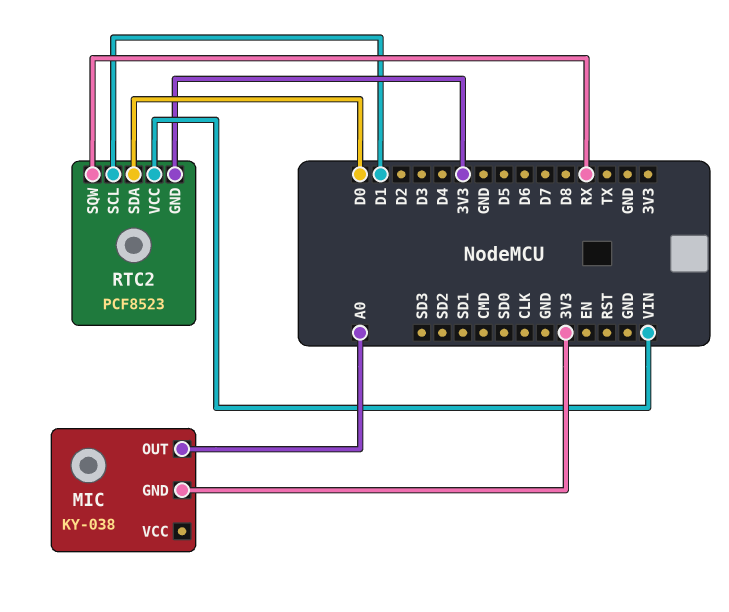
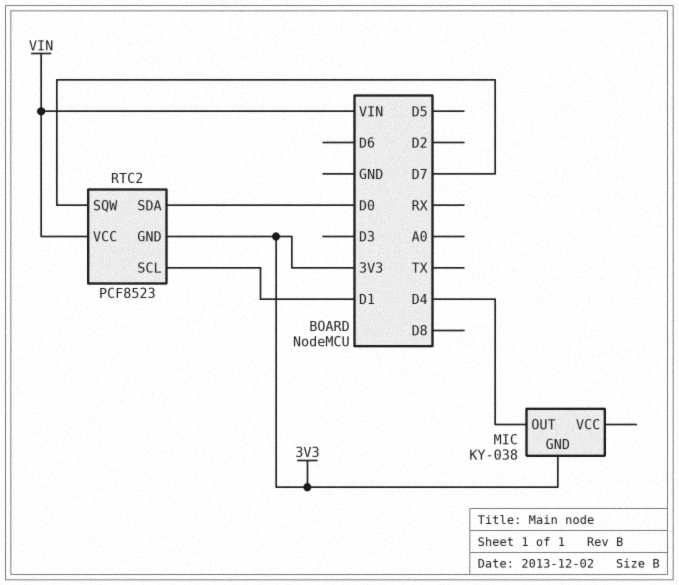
MIC pin OUT: A0 -> D4
RTC2 pin SQW: RX -> D7

